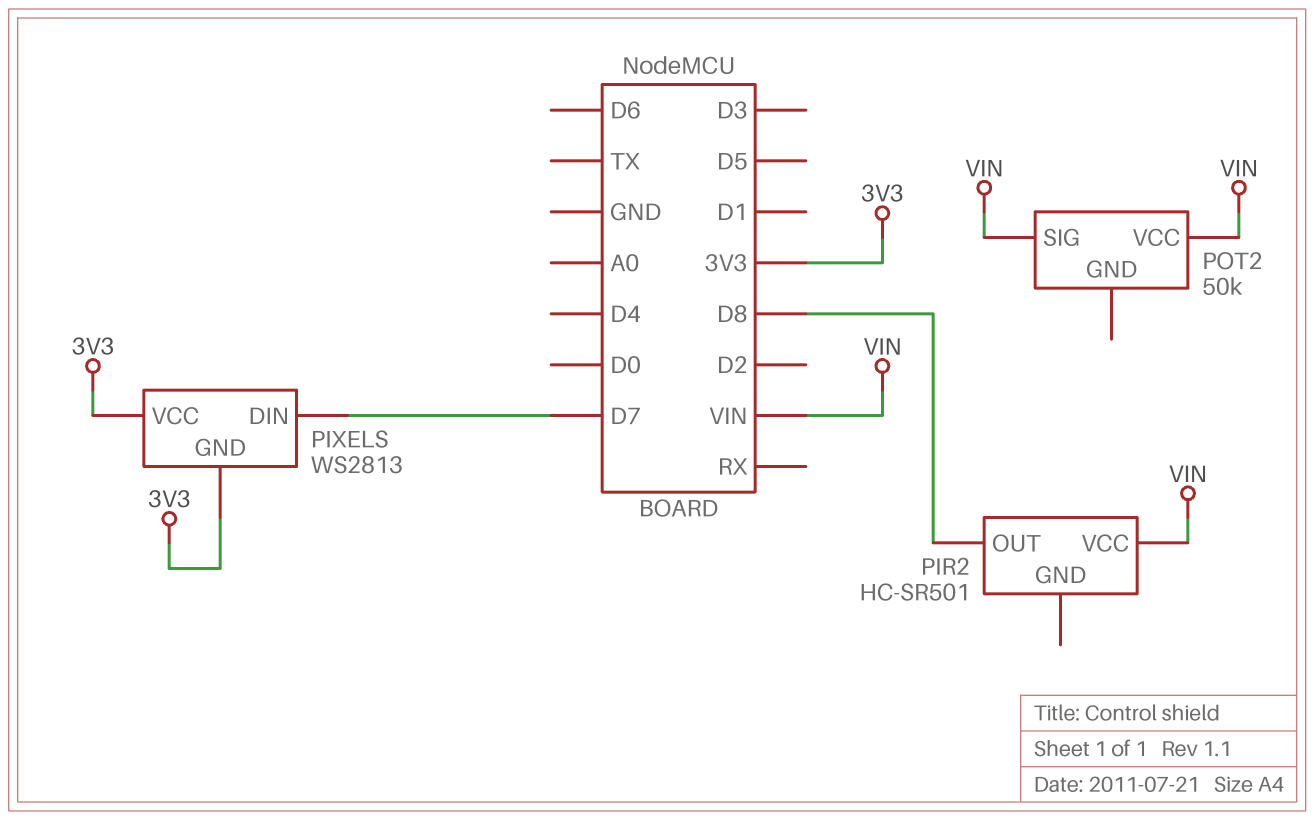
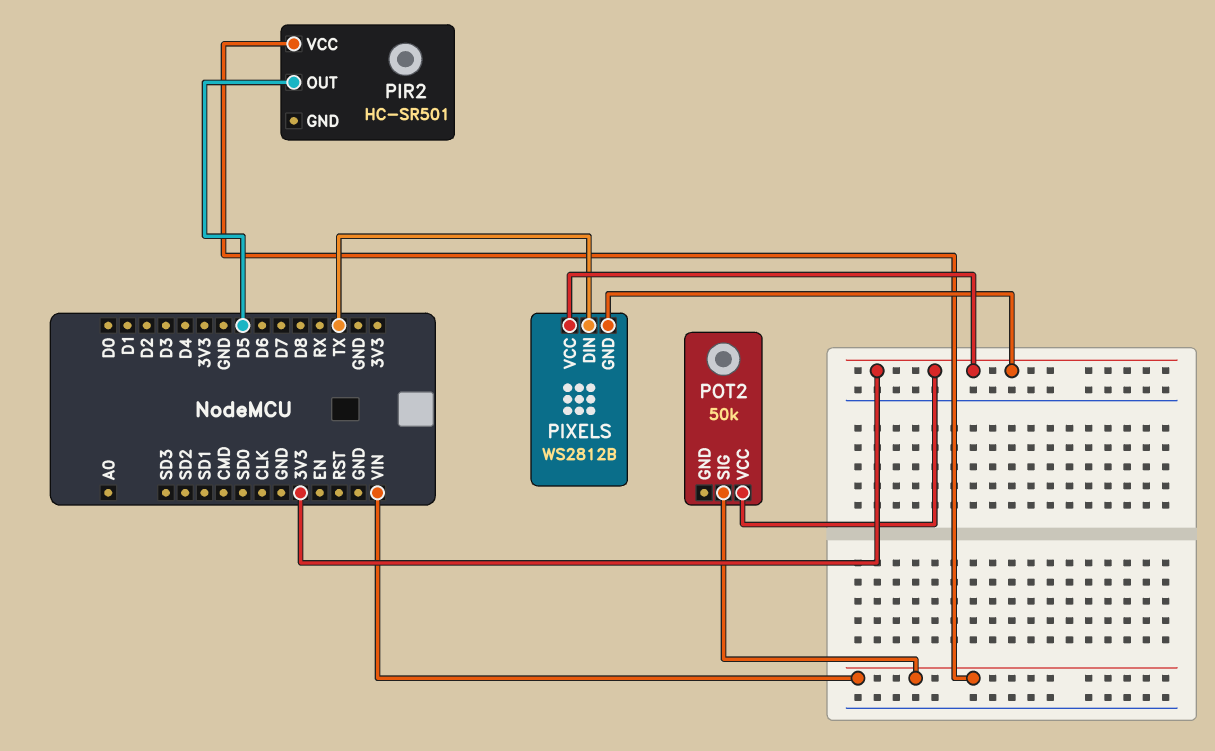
PIR2 pin OUT: D8 -> D5
PIXELS: WS2813 -> WS2812B
PIXELS pin DIN: D7 -> TX
POT2 pin VCC: VIN -> 3V3

